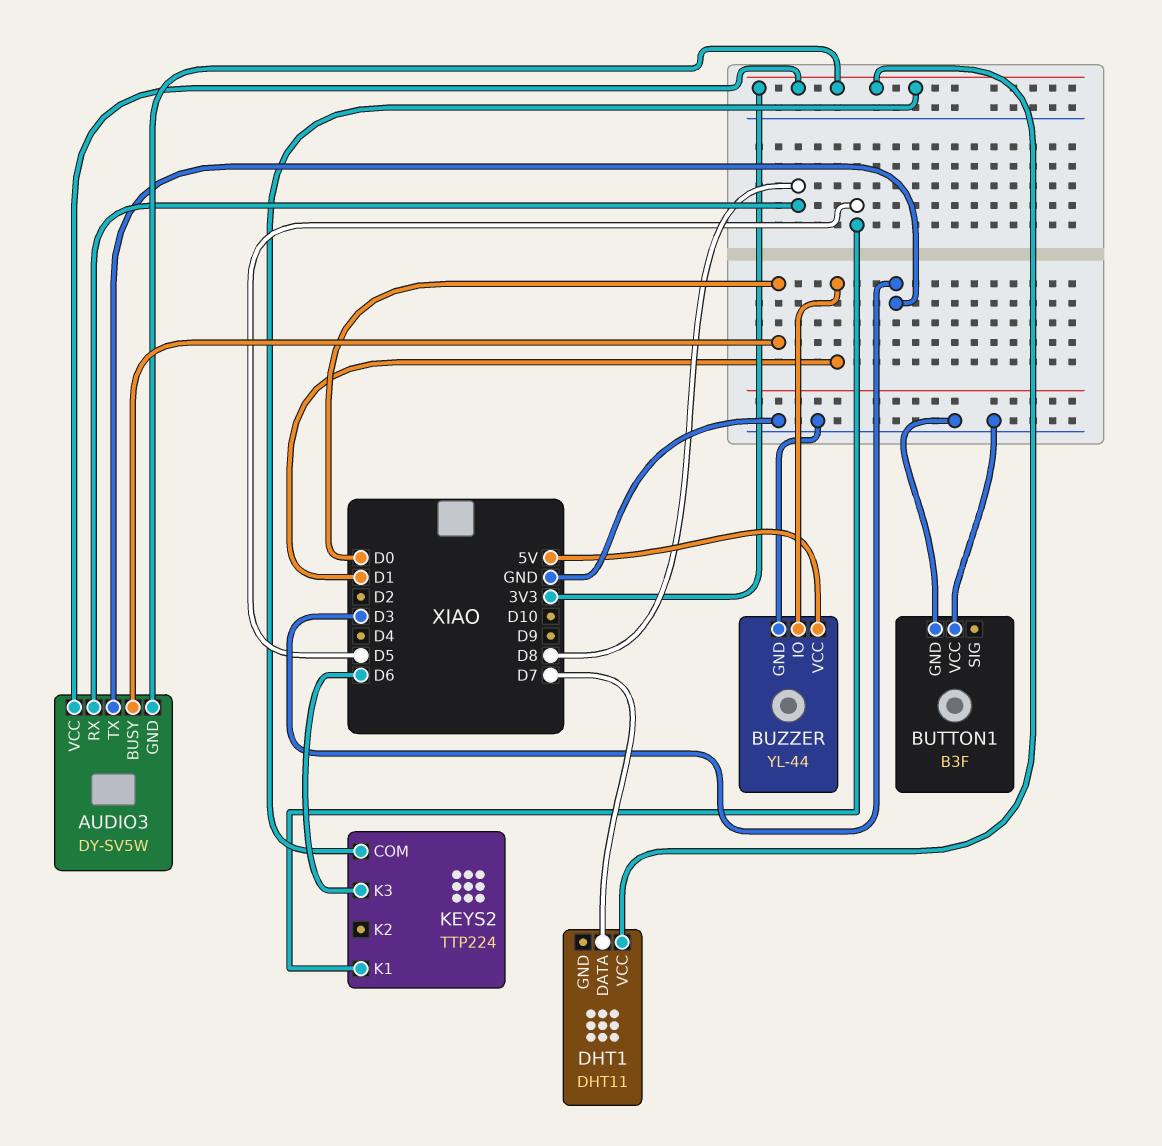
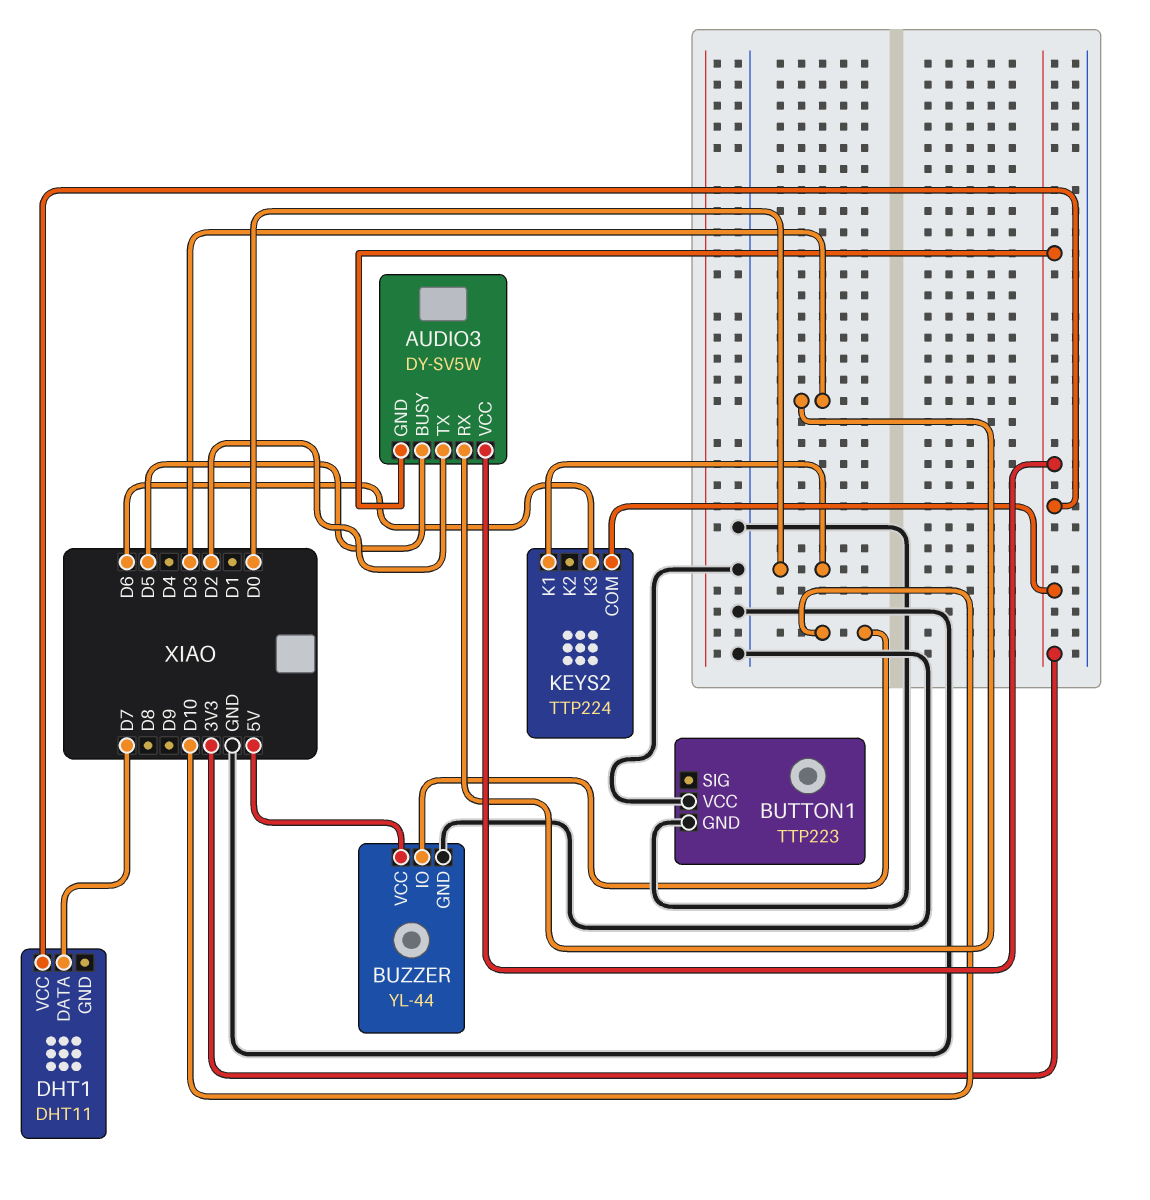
AUDIO3 pin BUSY: D0 -> D5
AUDIO3 pin RX: D8 -> D3
AUDIO3 pin TX: D3 -> D2
BUTTON1: B3F -> TTP223
BUZZER pin IO: D1 -> D10
KEYS2 pin K1: D5 -> D0

